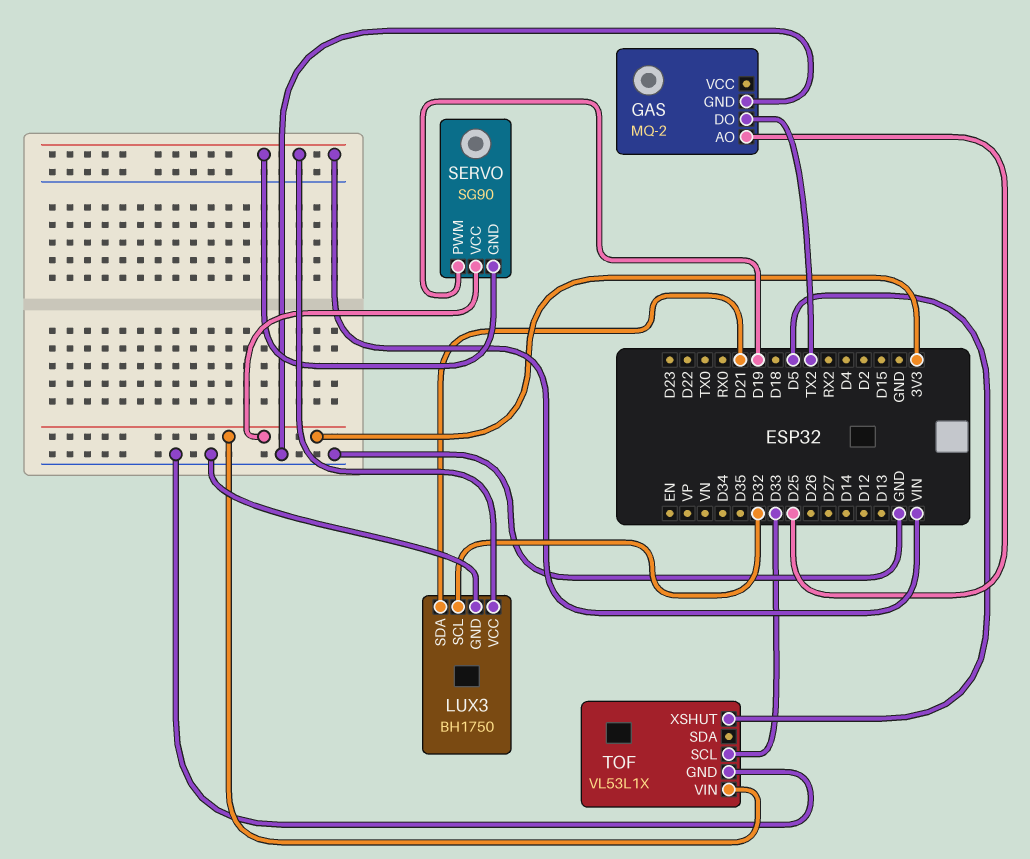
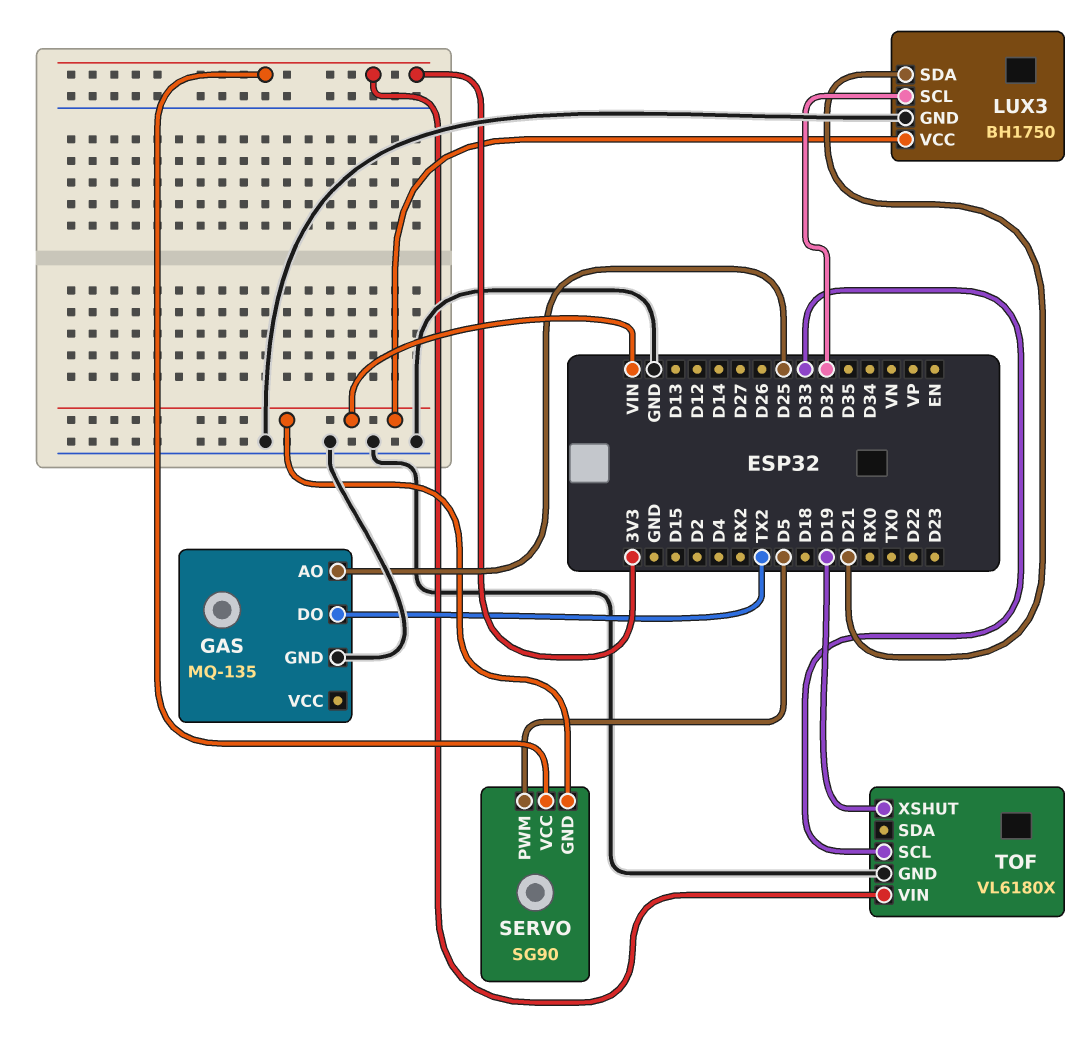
GAS: MQ-2 -> MQ-135
SERVO pin PWM: D19 -> D5
TOF: VL53L1X -> VL6180X
TOF pin XSHUT: D5 -> D19

